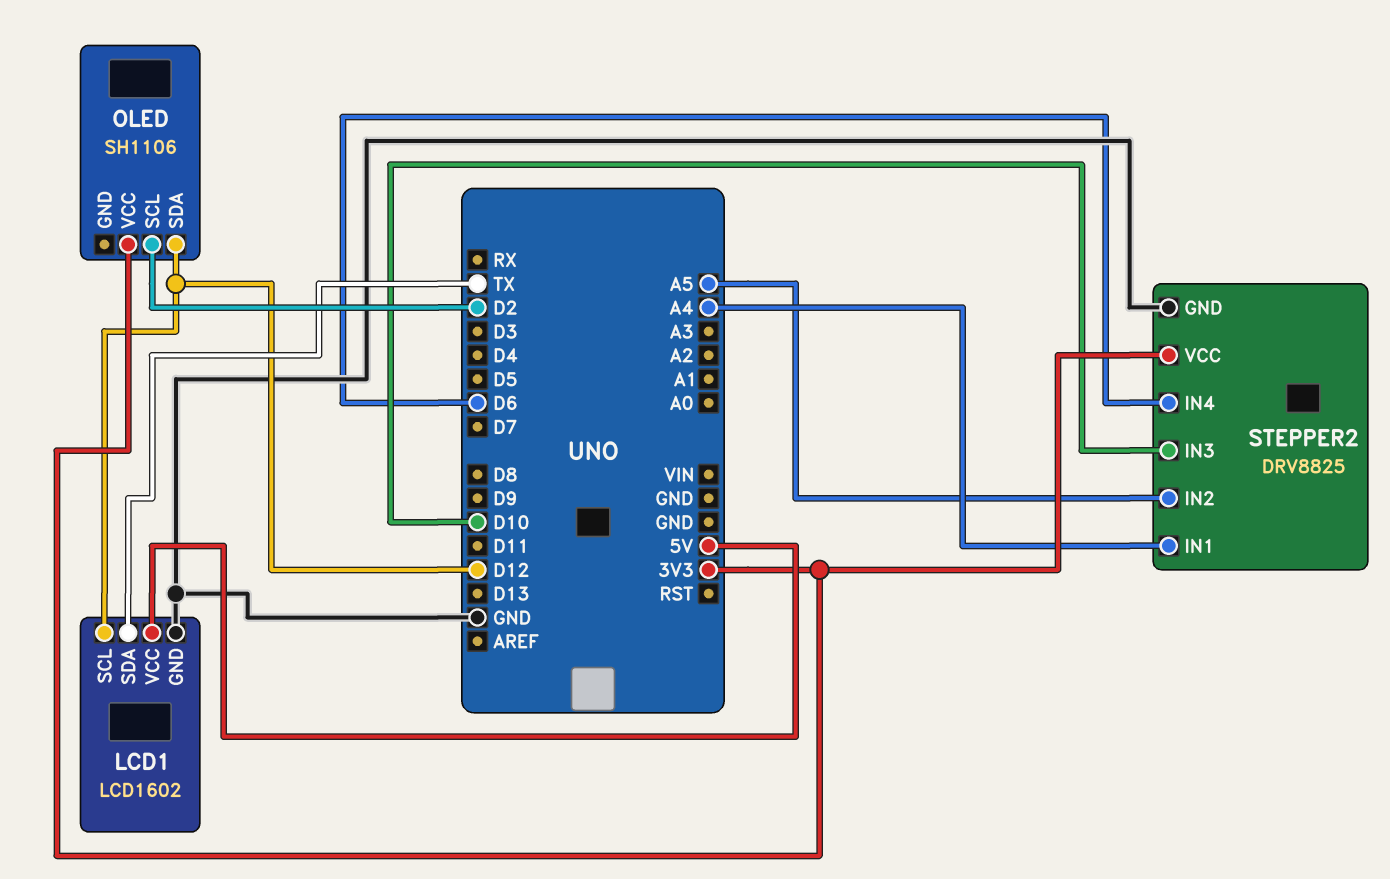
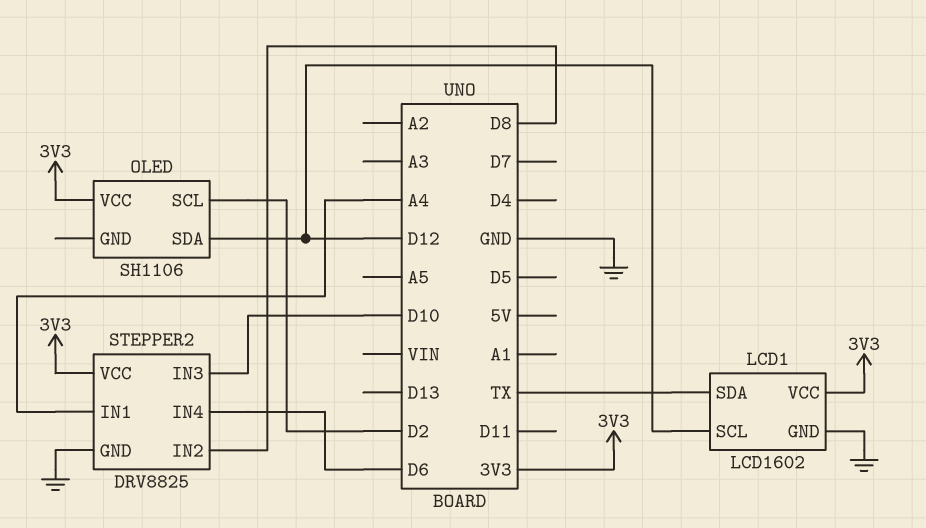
LCD1 pin VCC: 5V -> 3V3
STEPPER2 pin IN2: A5 -> D8

